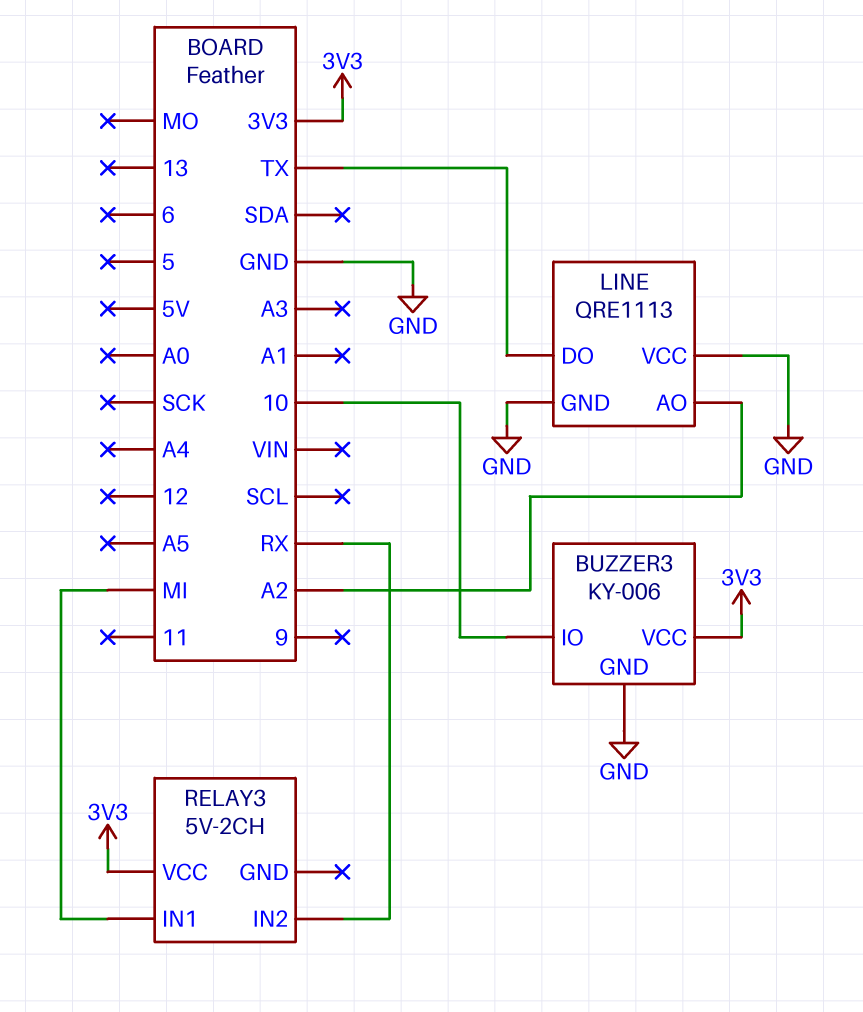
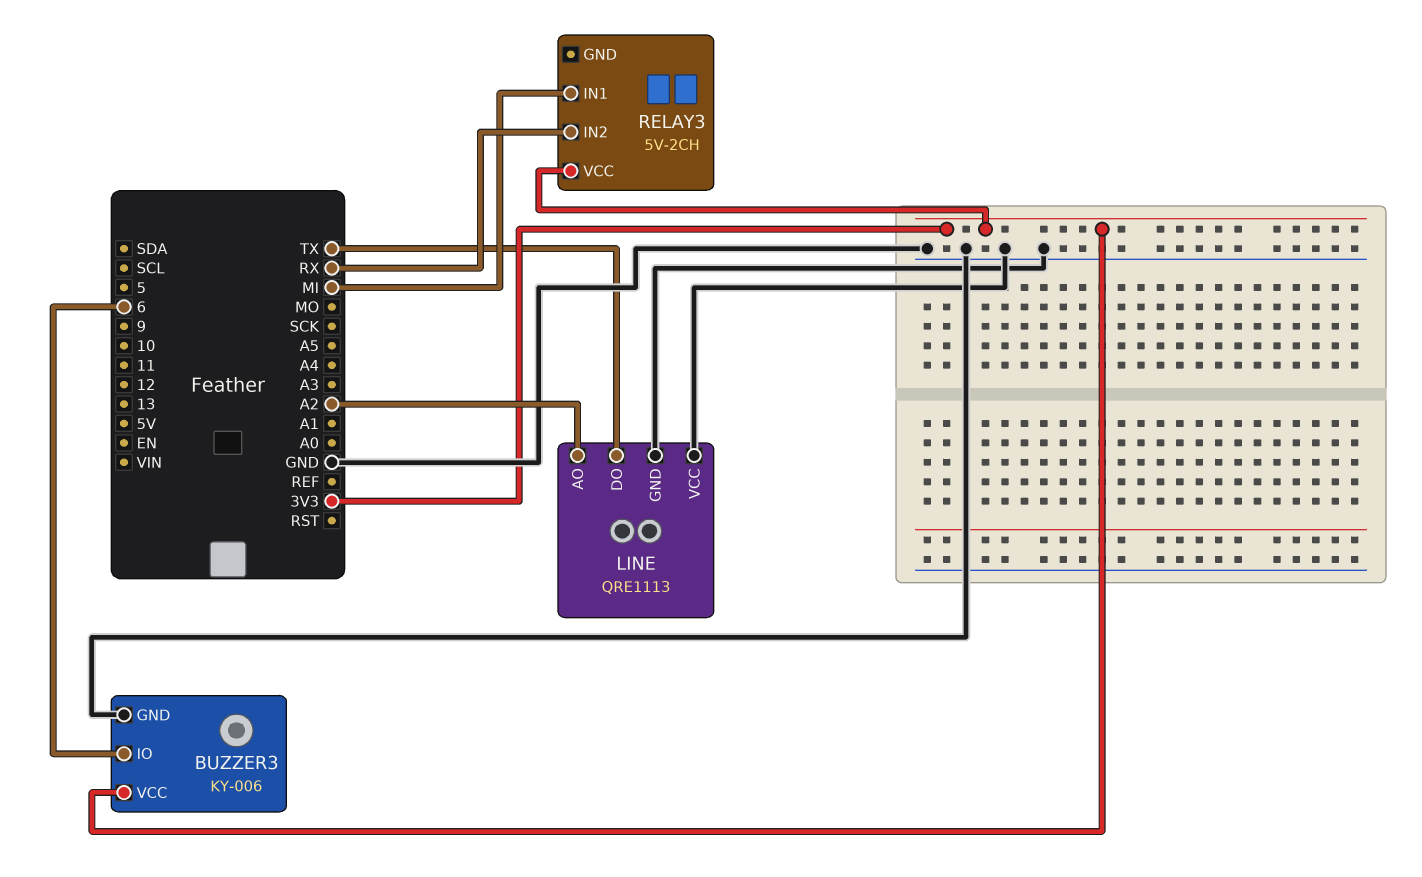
BUZZER3 pin IO: 10 -> 6

